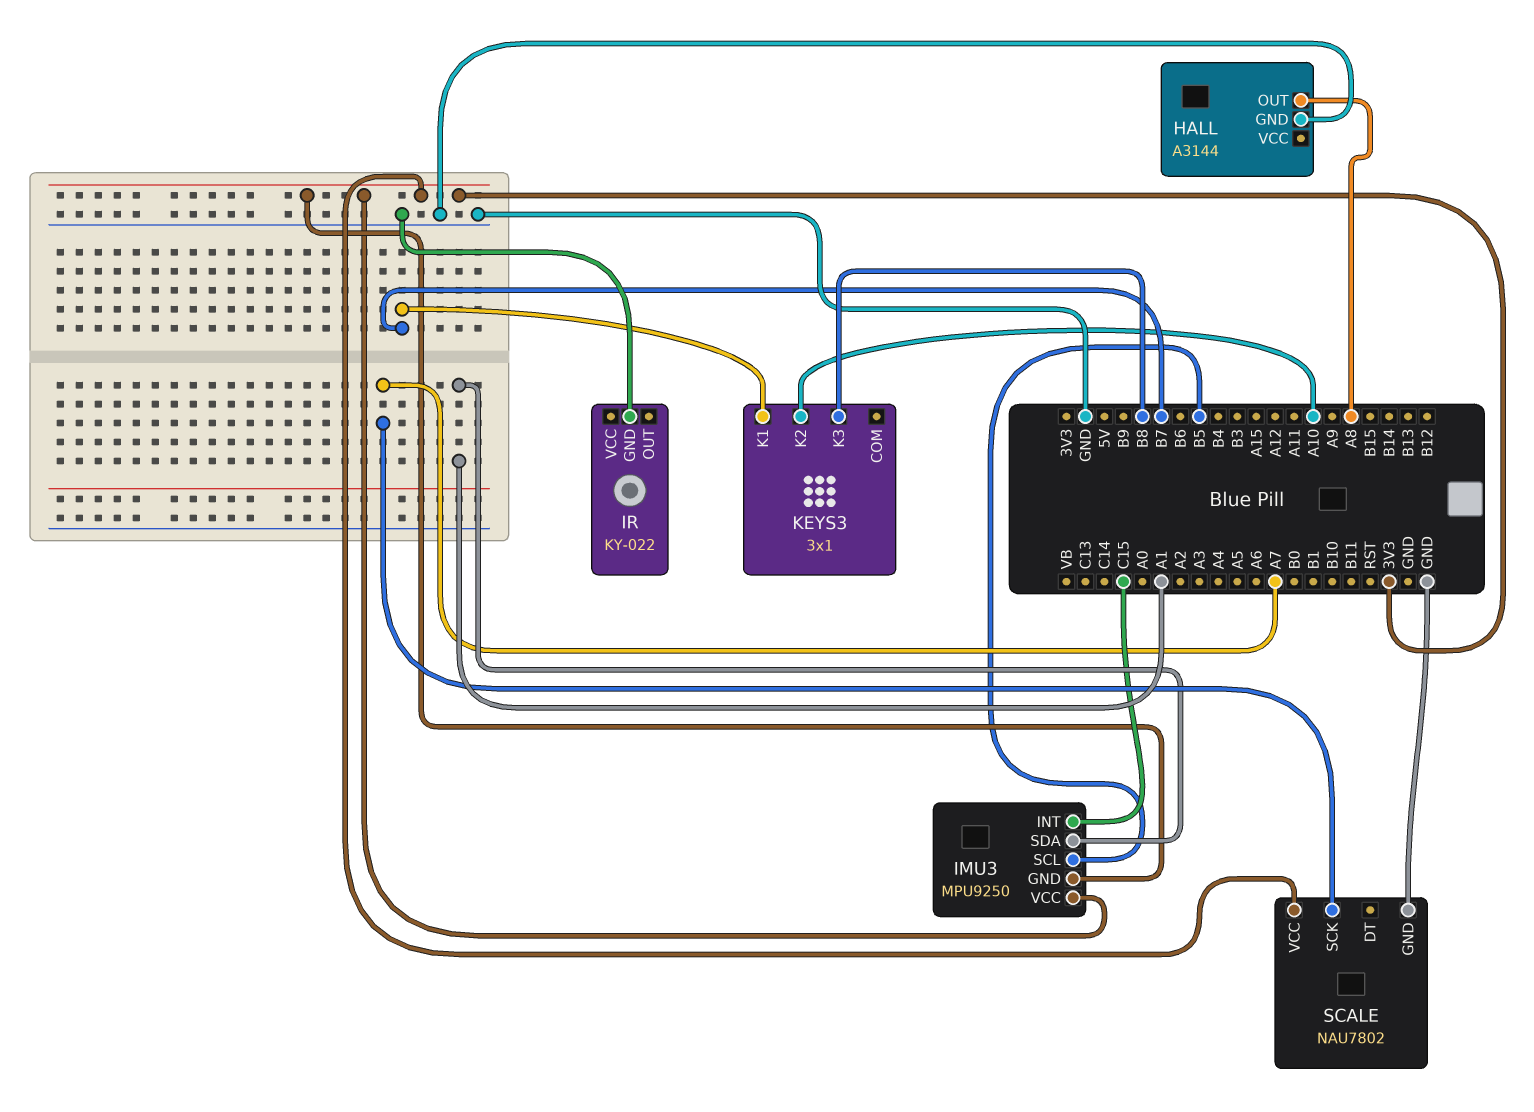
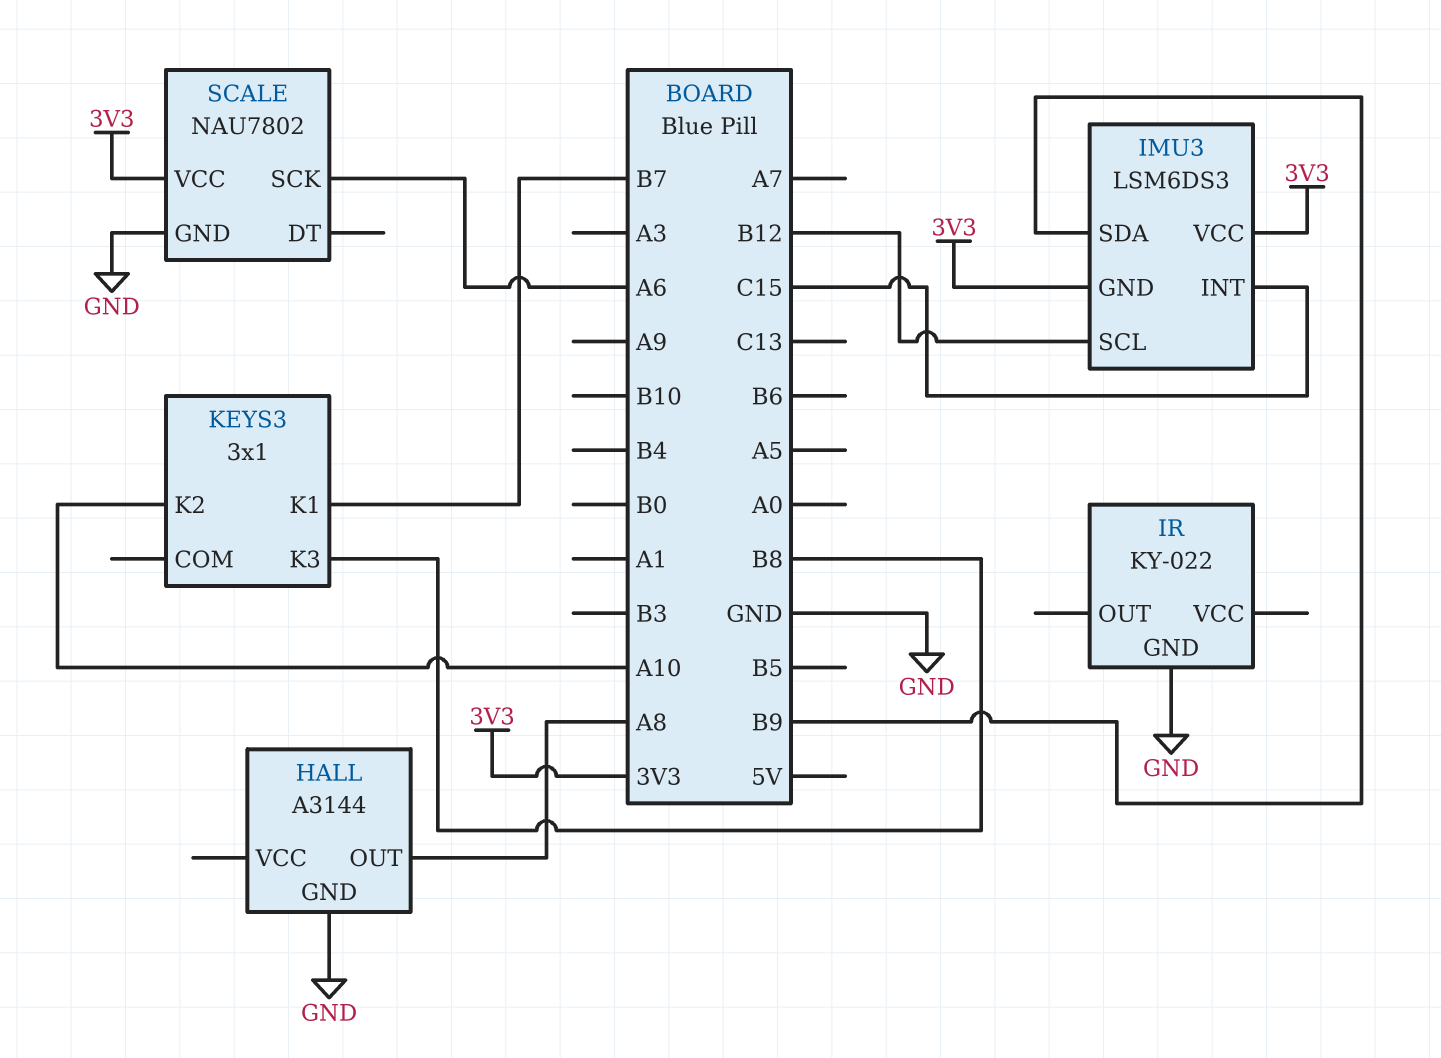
IMU3: MPU9250 -> LSM6DS3
IMU3 pin SCL: B5 -> B12
IMU3 pin SDA: A1 -> B9
SCALE pin SCK: A7 -> A6

